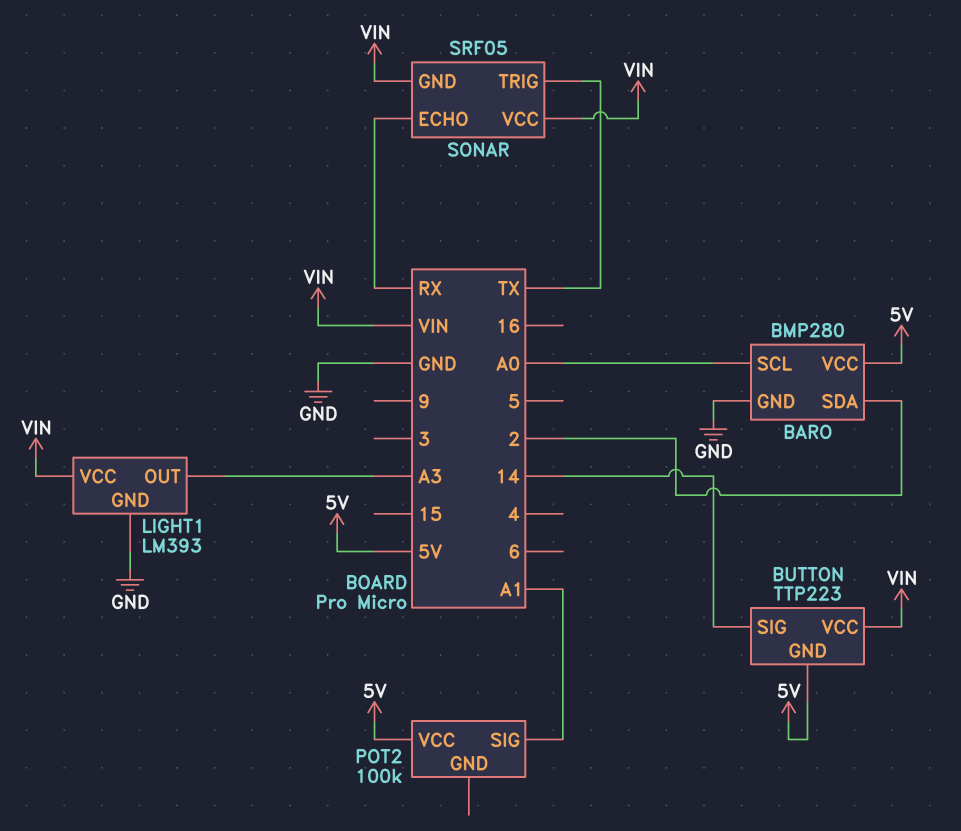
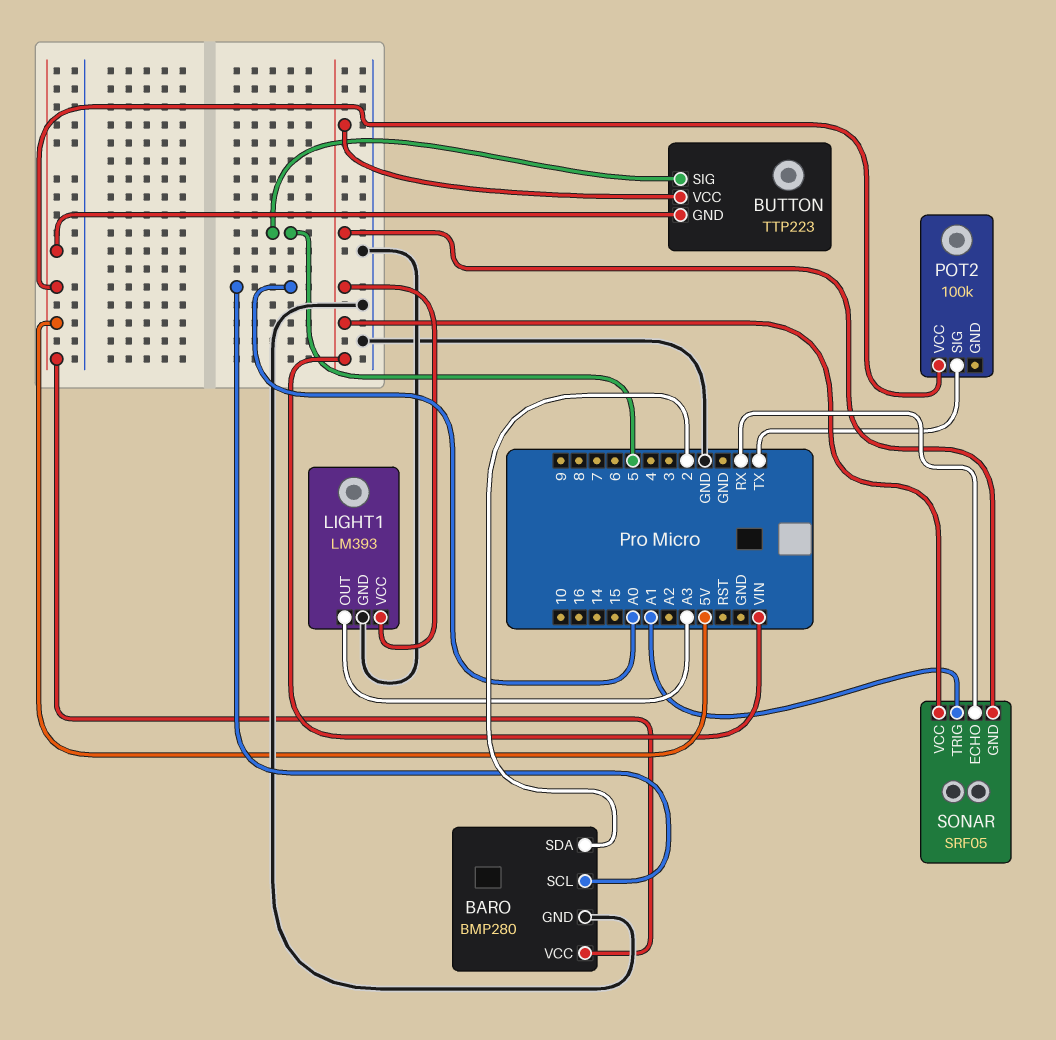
BUTTON pin SIG: 14 -> 5
POT2 pin SIG: A1 -> TX
SONAR pin TRIG: TX -> A1

